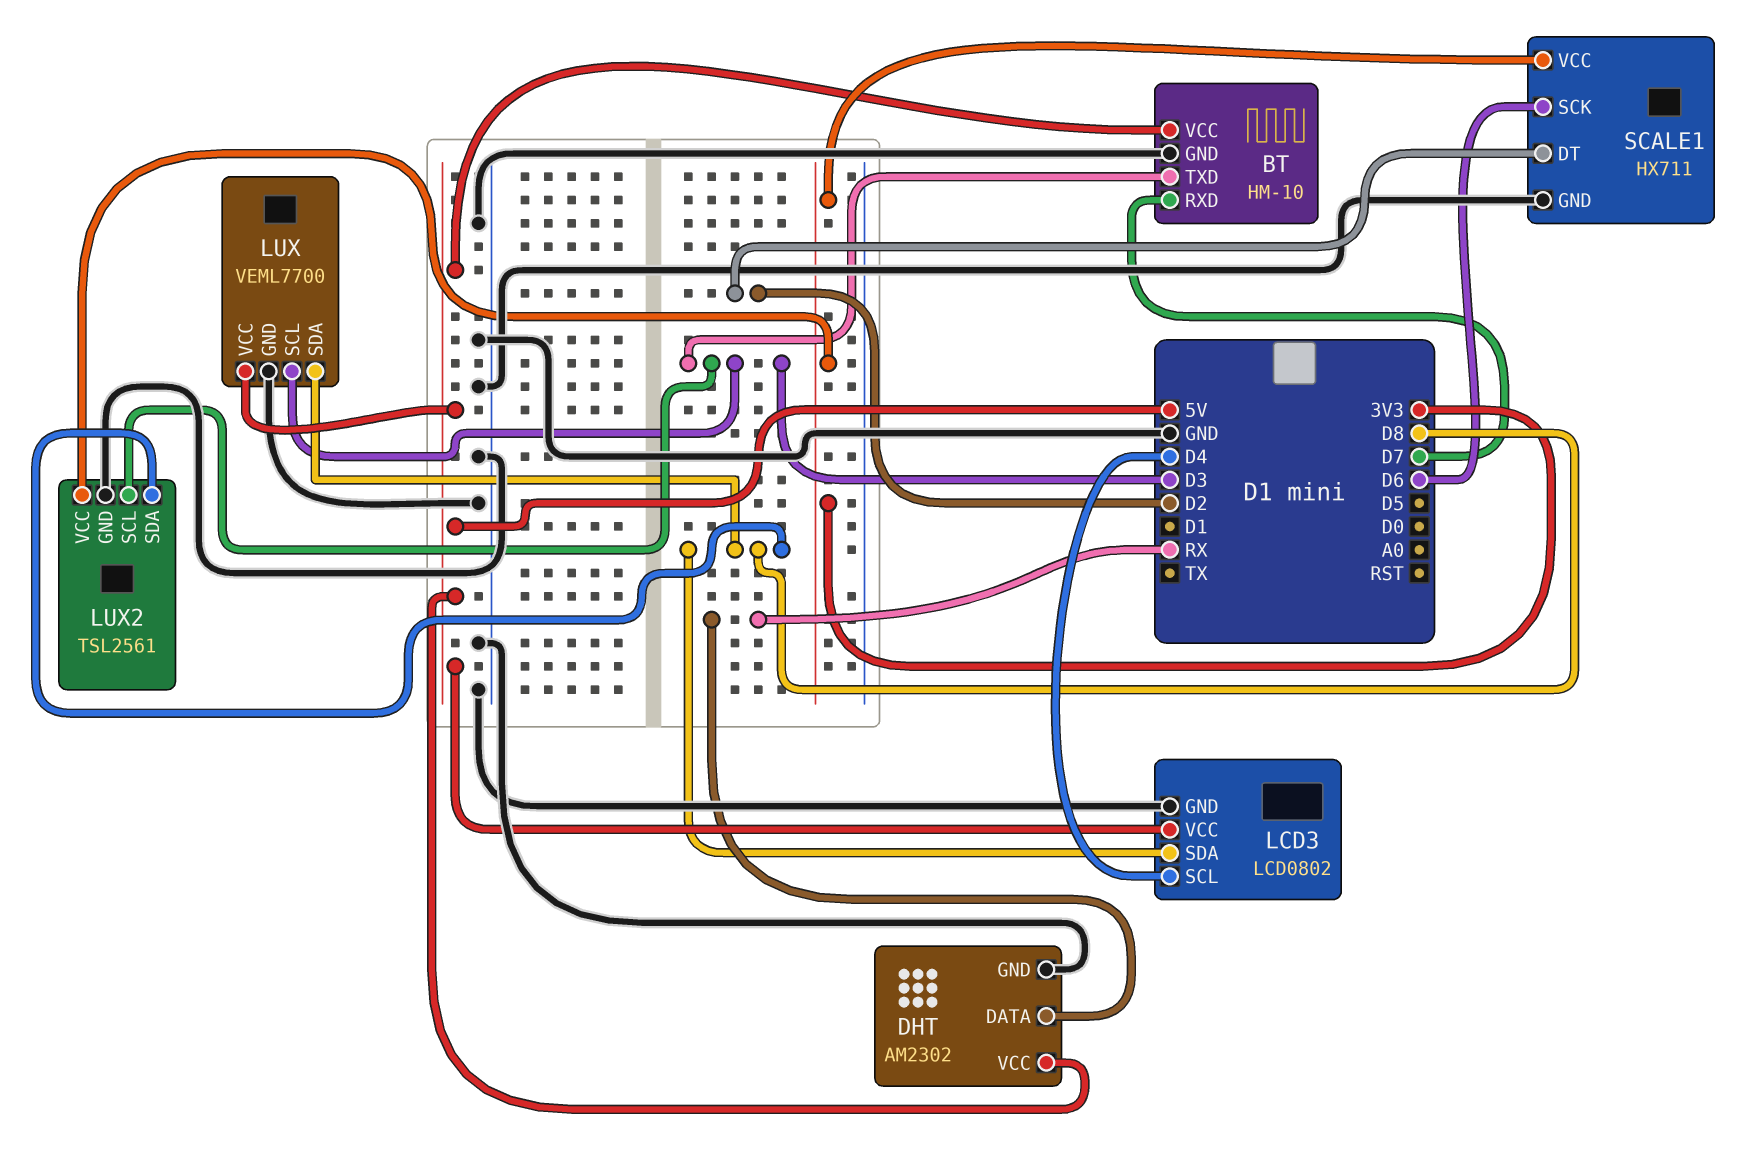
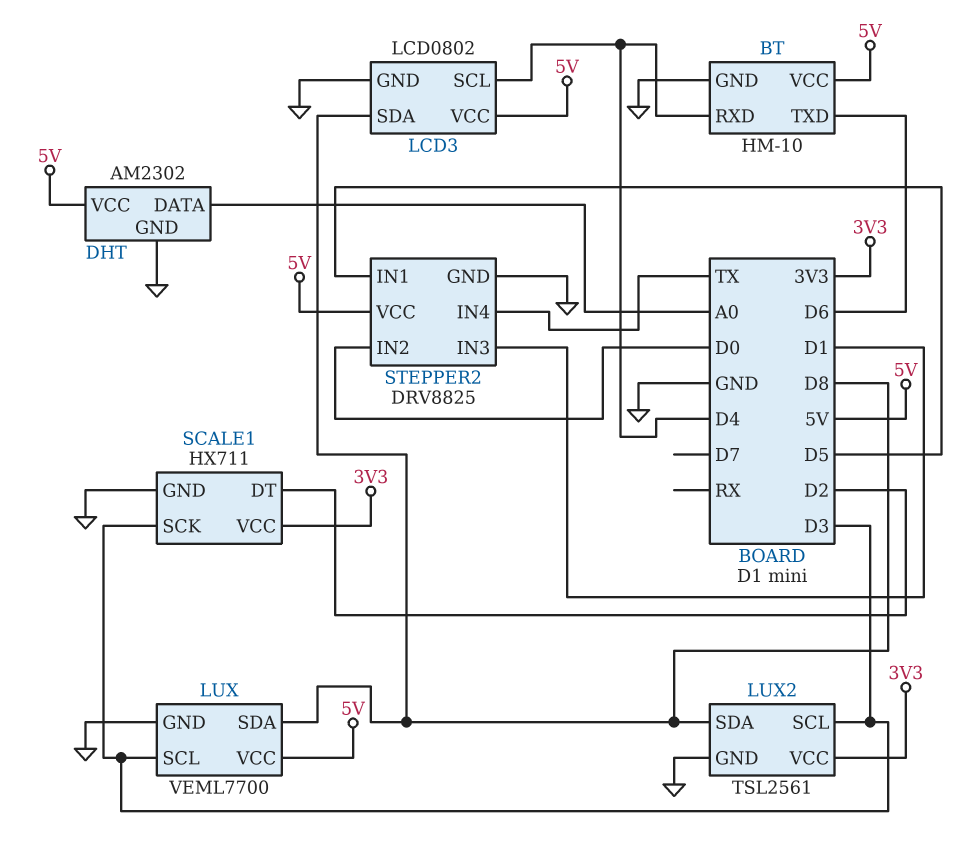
BT pin RXD: D7 -> D4
BT pin TXD: D3 -> D6
DHT pin DATA: RX -> A0
SCALE1 pin SCK: D6 -> D3
STEPPER2: none -> DRV8825
STEPPER2 pin GND: none -> GND
STEPPER2 pin IN1: none -> D5
STEPPER2 pin IN2: none -> D0
STEPPER2 pin IN3: none -> D1
STEPPER2 pin IN4: none -> TX
STEPPER2 pin VCC: none -> 5V

